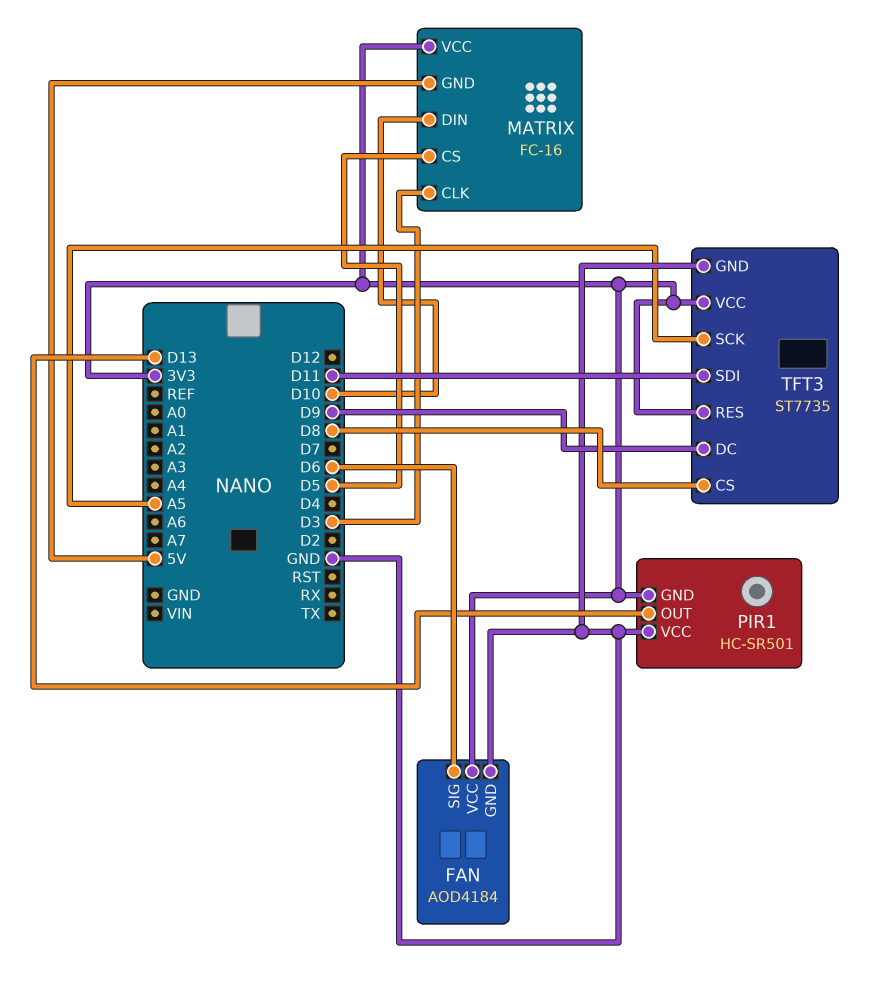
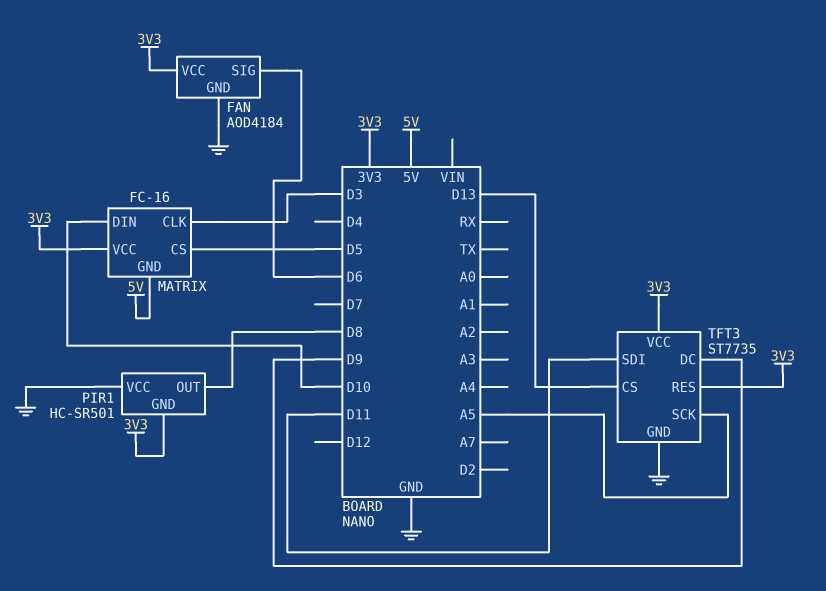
PIR1 pin OUT: D13 -> D8
TFT3 pin CS: D8 -> D13

